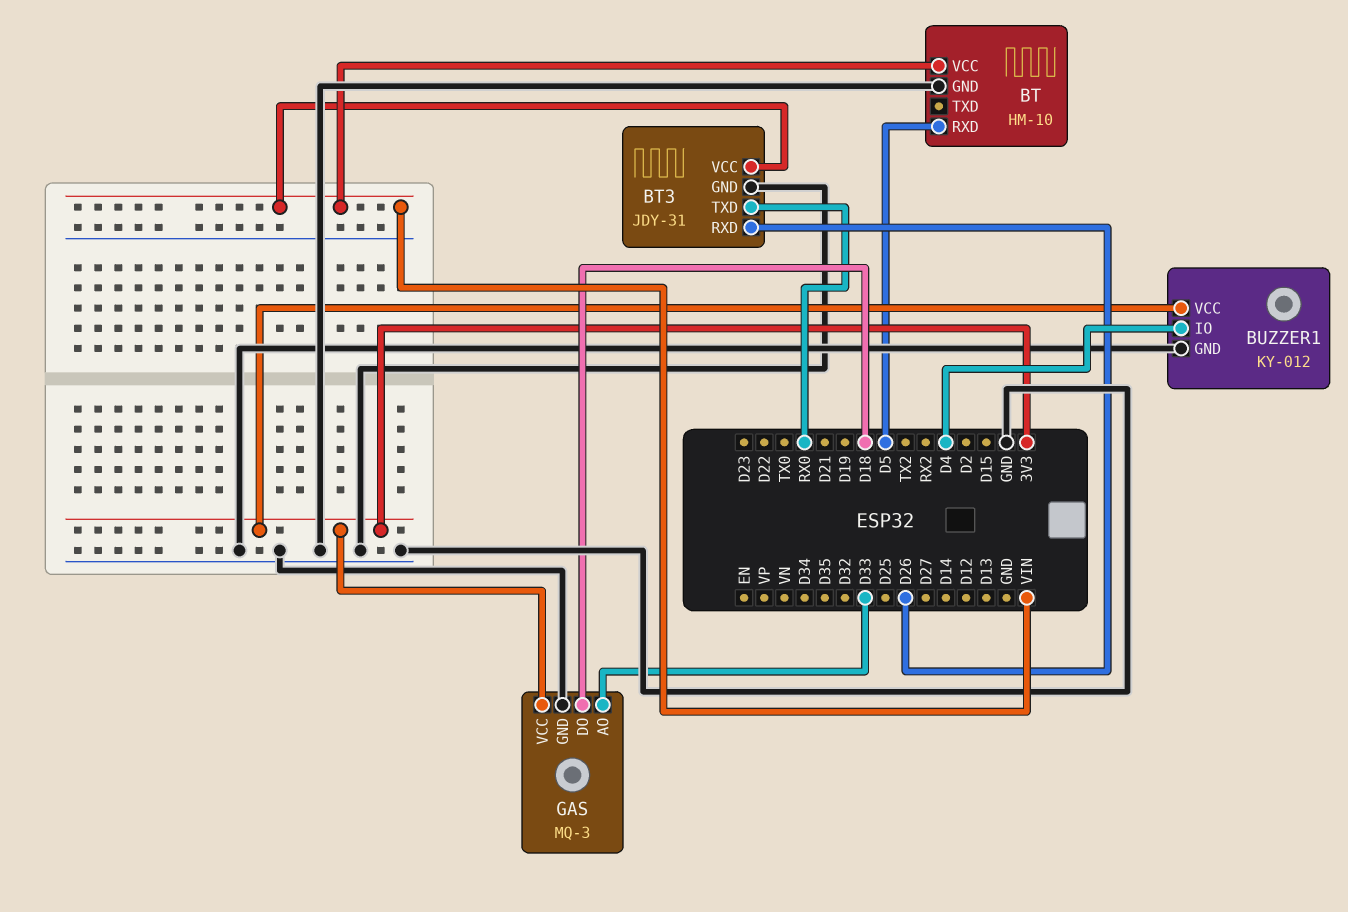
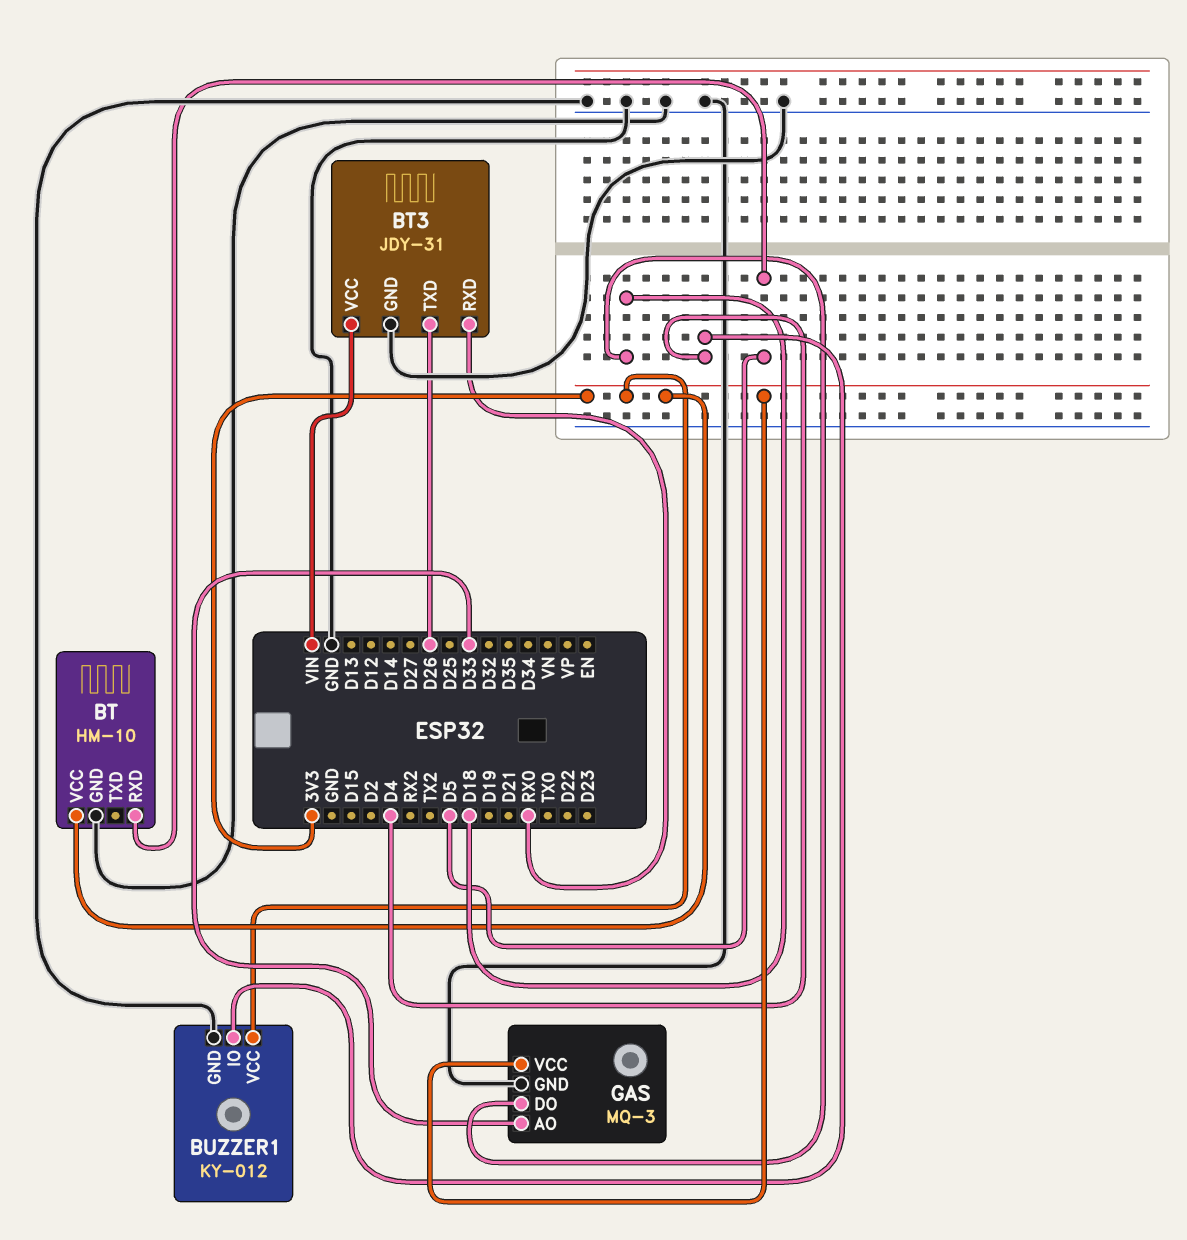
BT pin VCC: VIN -> 3V3
BT3 pin RXD: D26 -> RX0
BT3 pin TXD: RX0 -> D26

